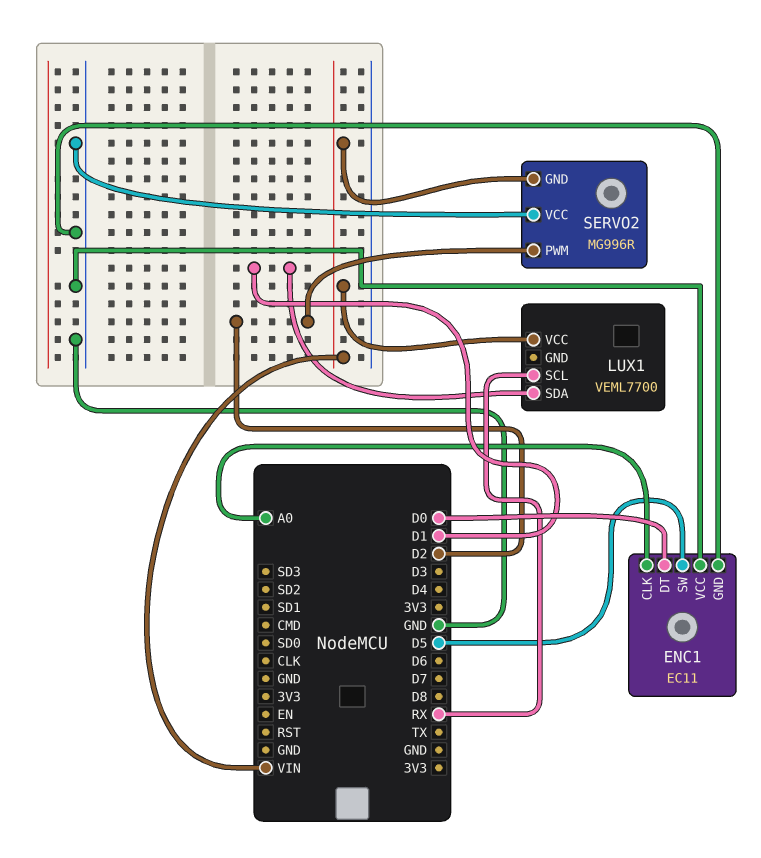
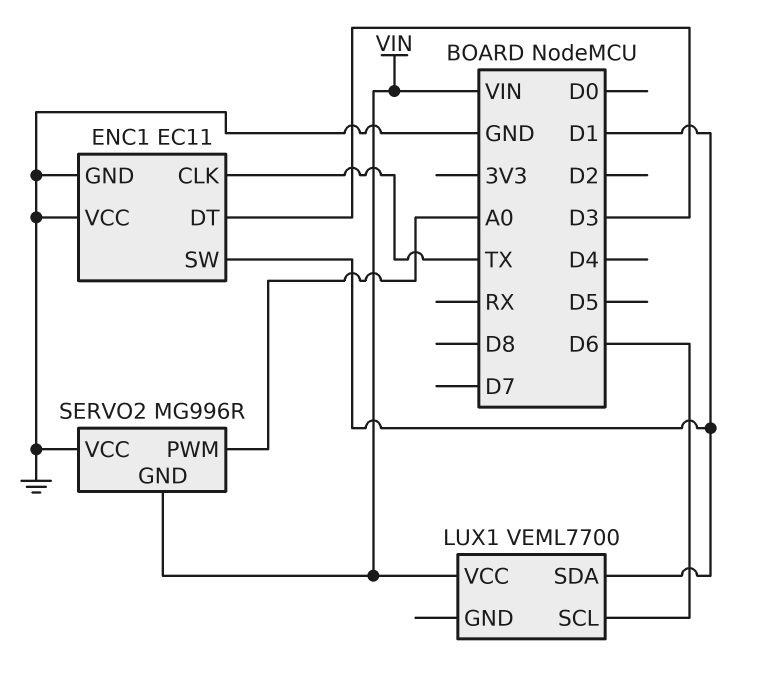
ENC1 pin CLK: A0 -> TX
ENC1 pin DT: D0 -> D3
ENC1 pin SW: D5 -> D1
LUX1 pin SCL: RX -> D6
SERVO2 pin PWM: D2 -> A0

